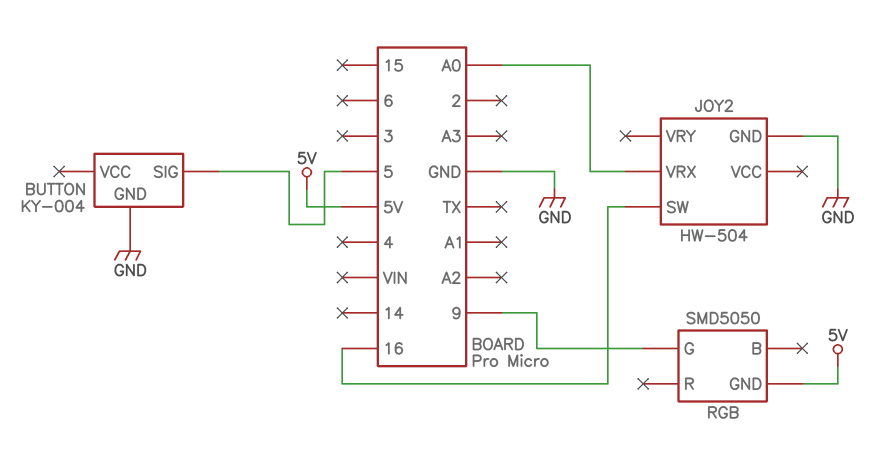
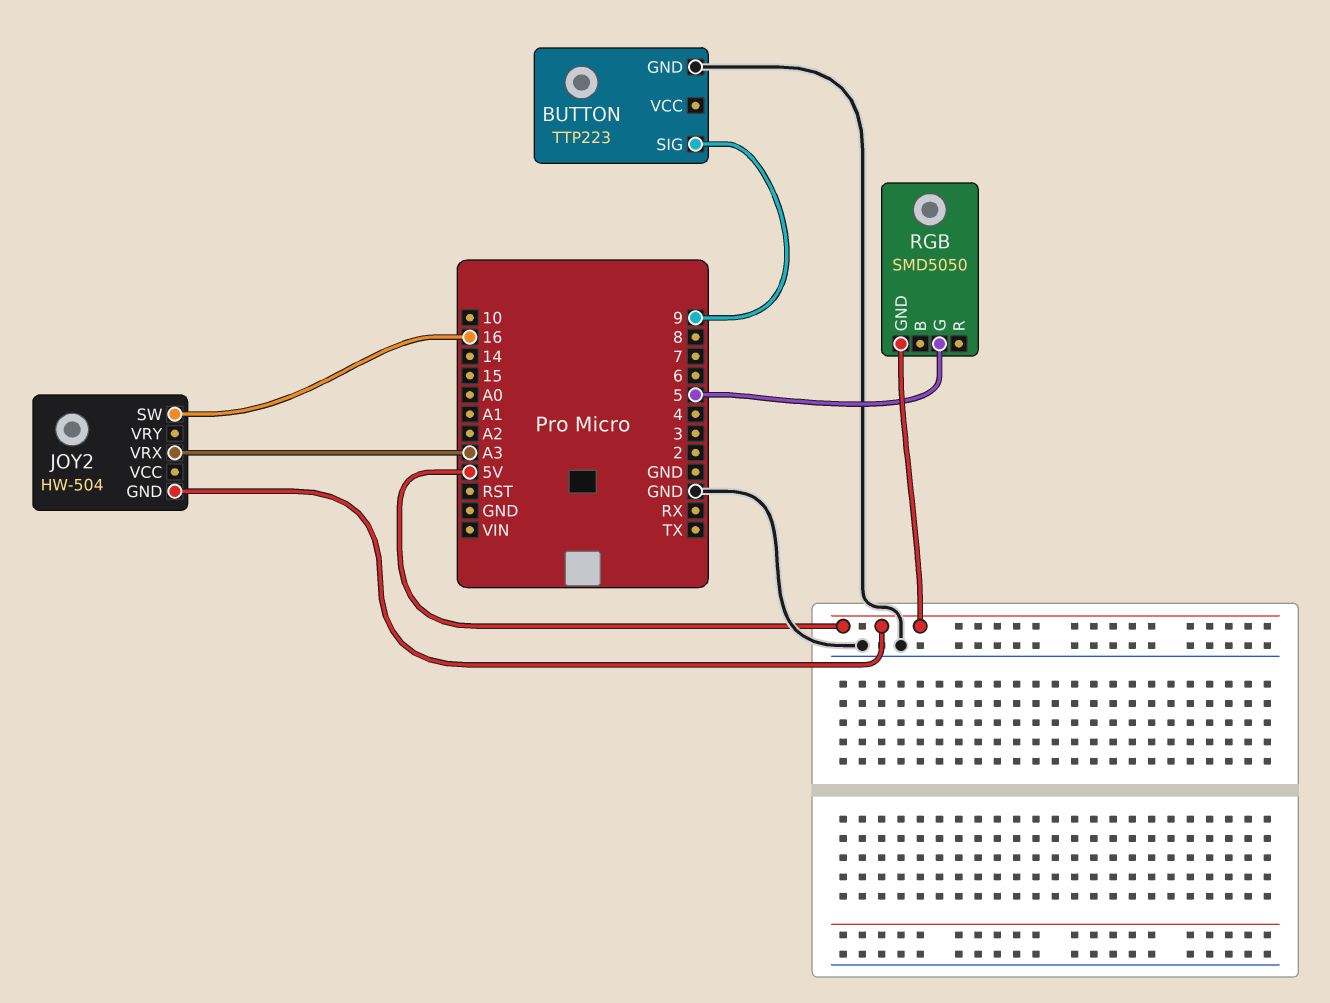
BUTTON: KY-004 -> TTP223
BUTTON pin SIG: 5 -> 9
JOY2 pin GND: GND -> 5V
JOY2 pin VRX: A0 -> A3
RGB pin G: 9 -> 5

